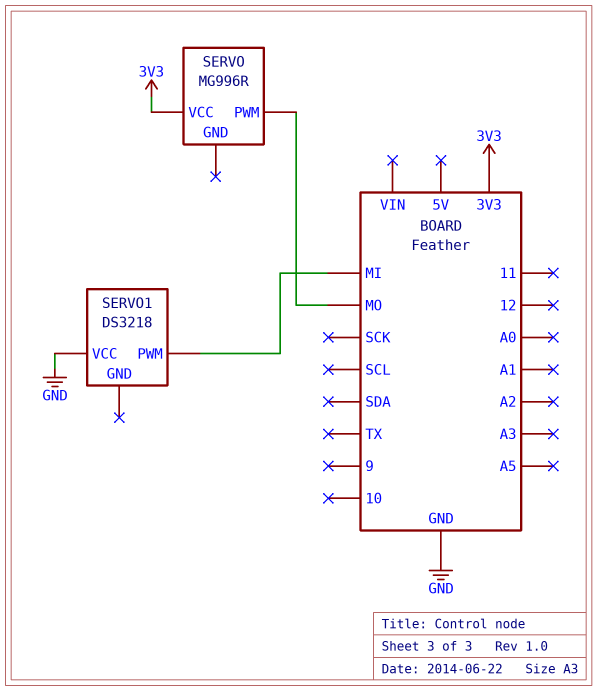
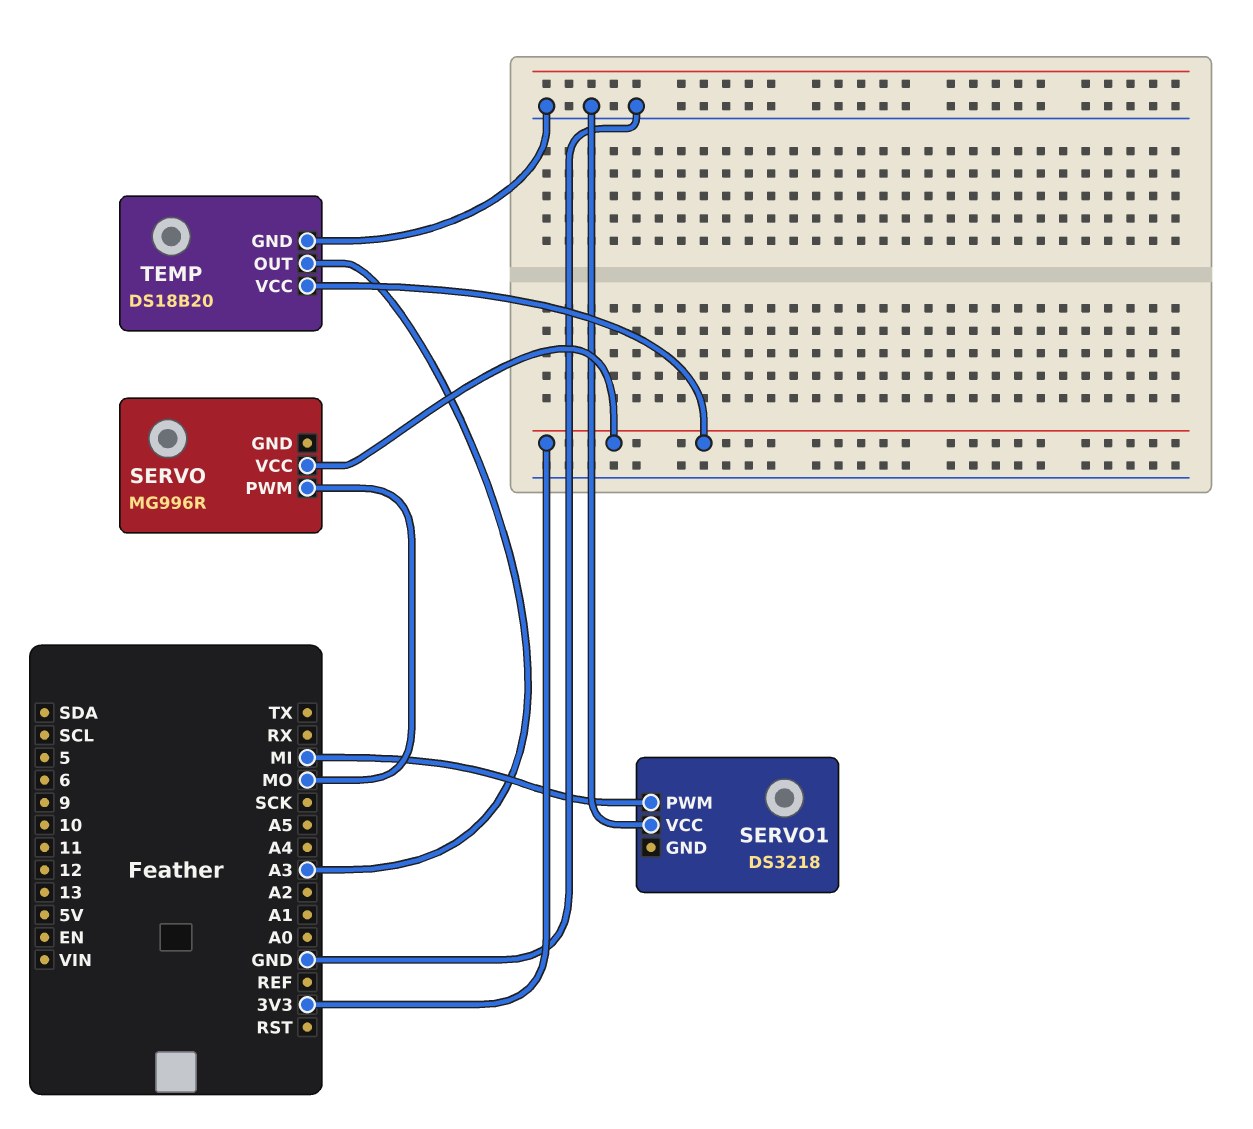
TEMP: none -> DS18B20
TEMP pin GND: none -> GND
TEMP pin OUT: none -> A3
TEMP pin VCC: none -> 3V3

